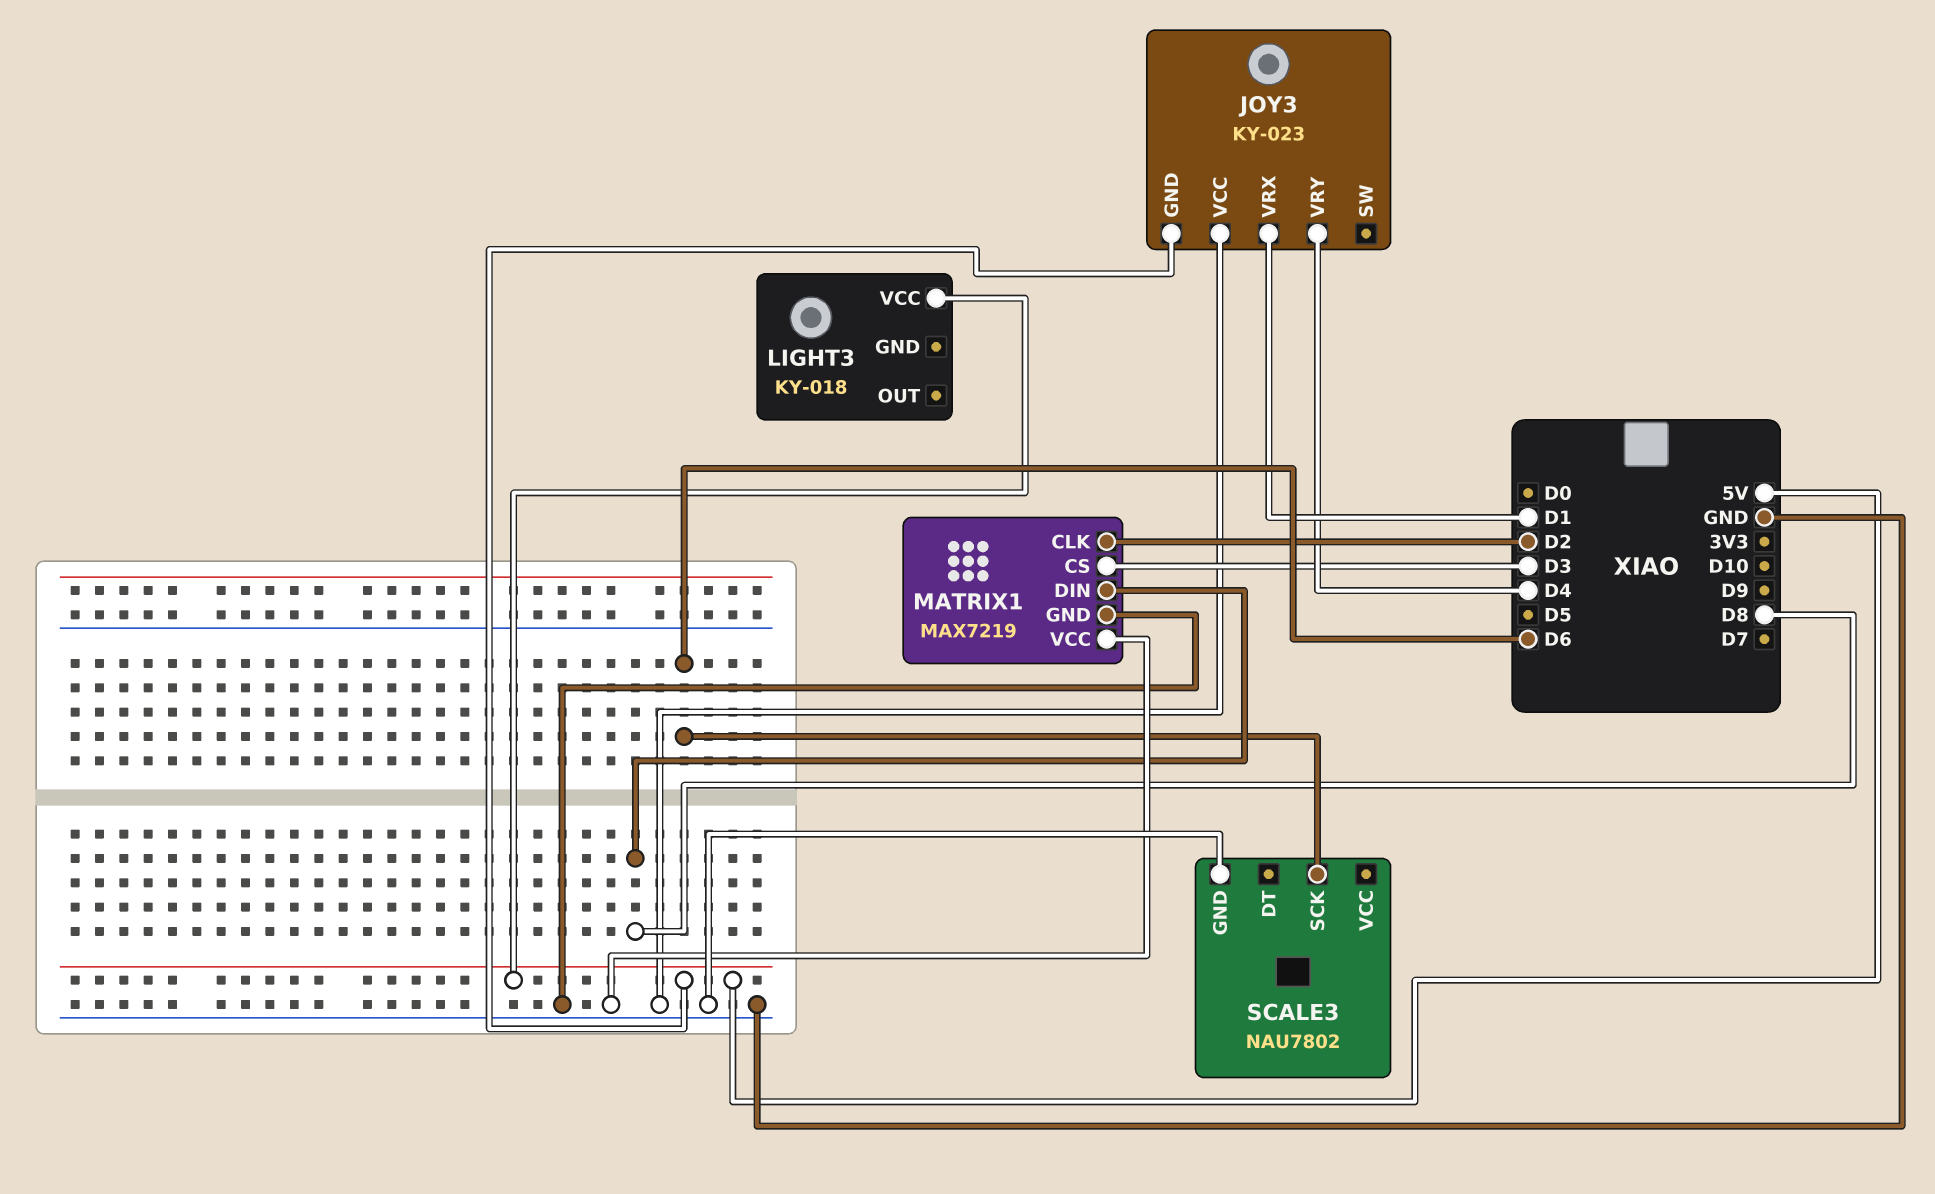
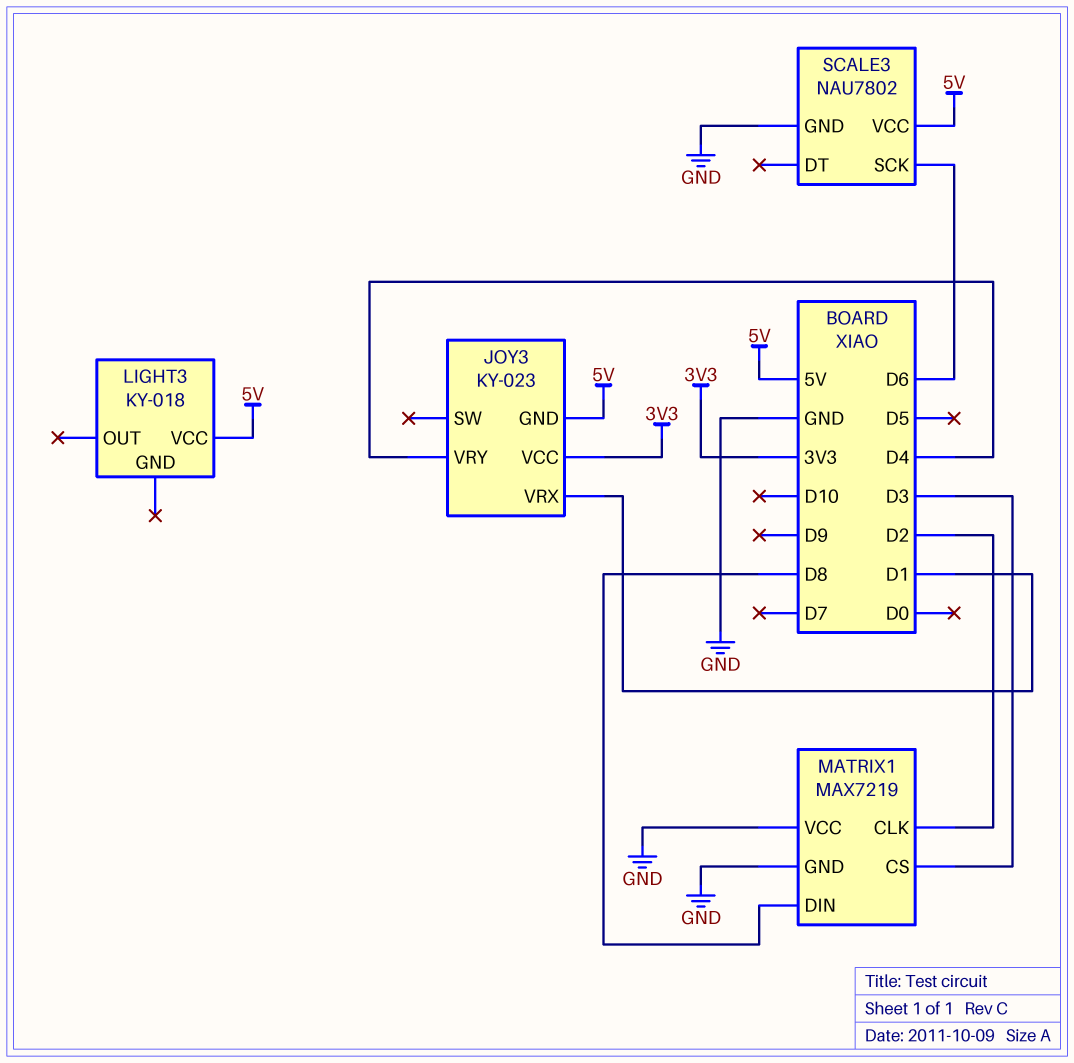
JOY3 pin VCC: GND -> 3V3
SCALE3 pin VCC: none -> 5V

